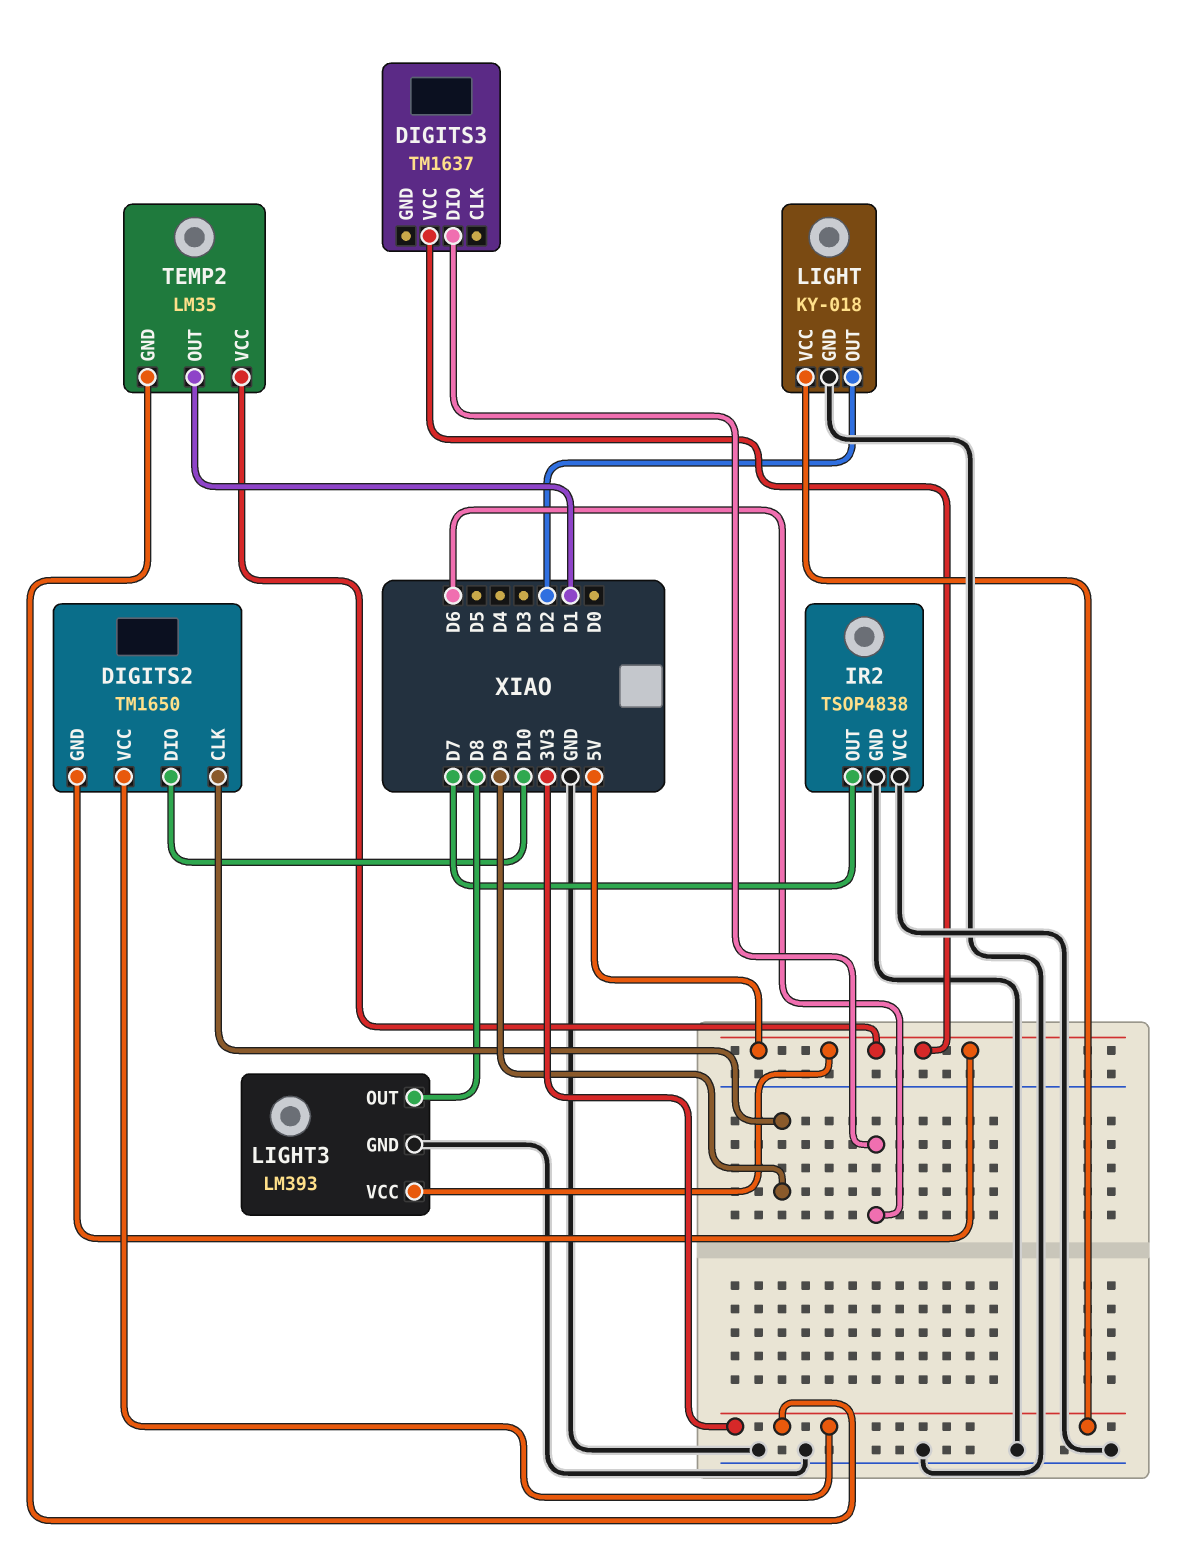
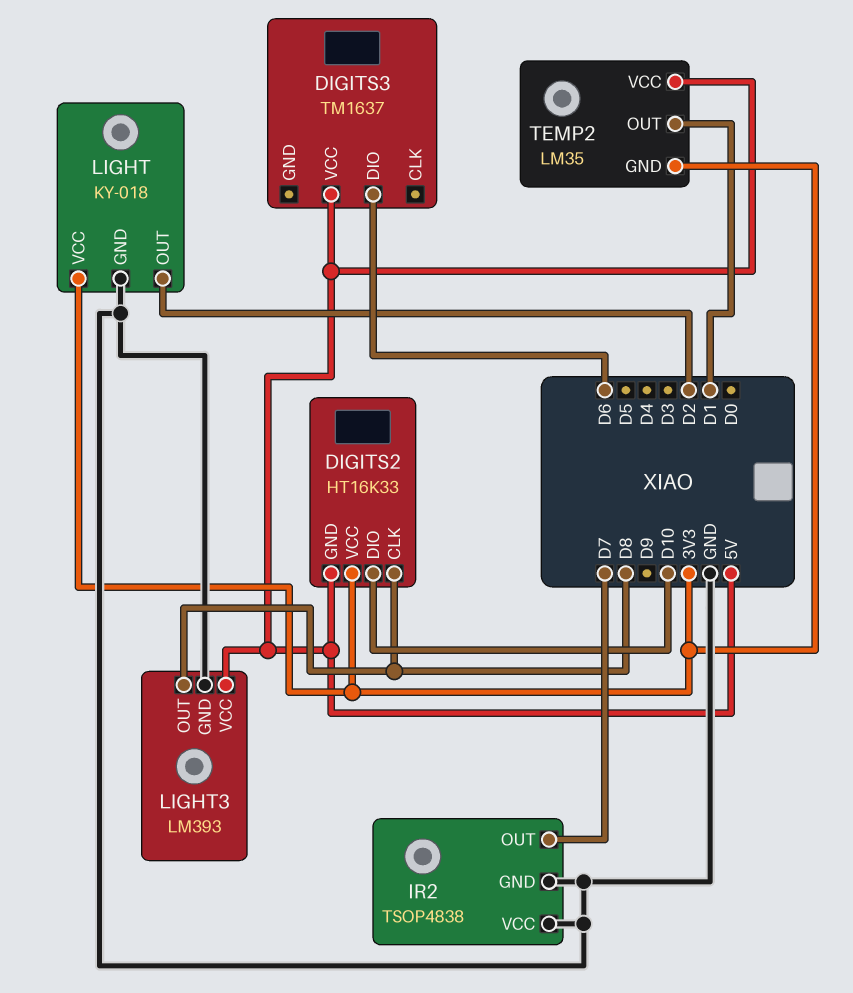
DIGITS2: TM1650 -> HT16K33
DIGITS2 pin CLK: D9 -> D8

